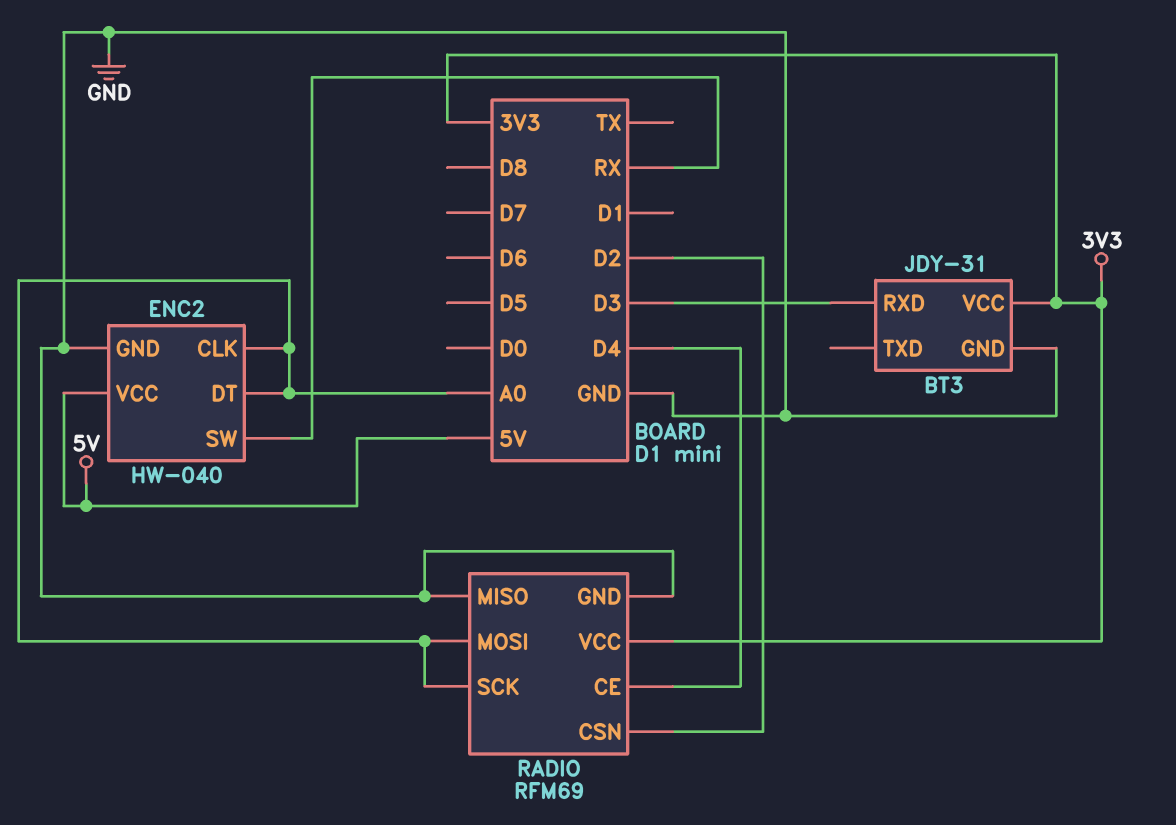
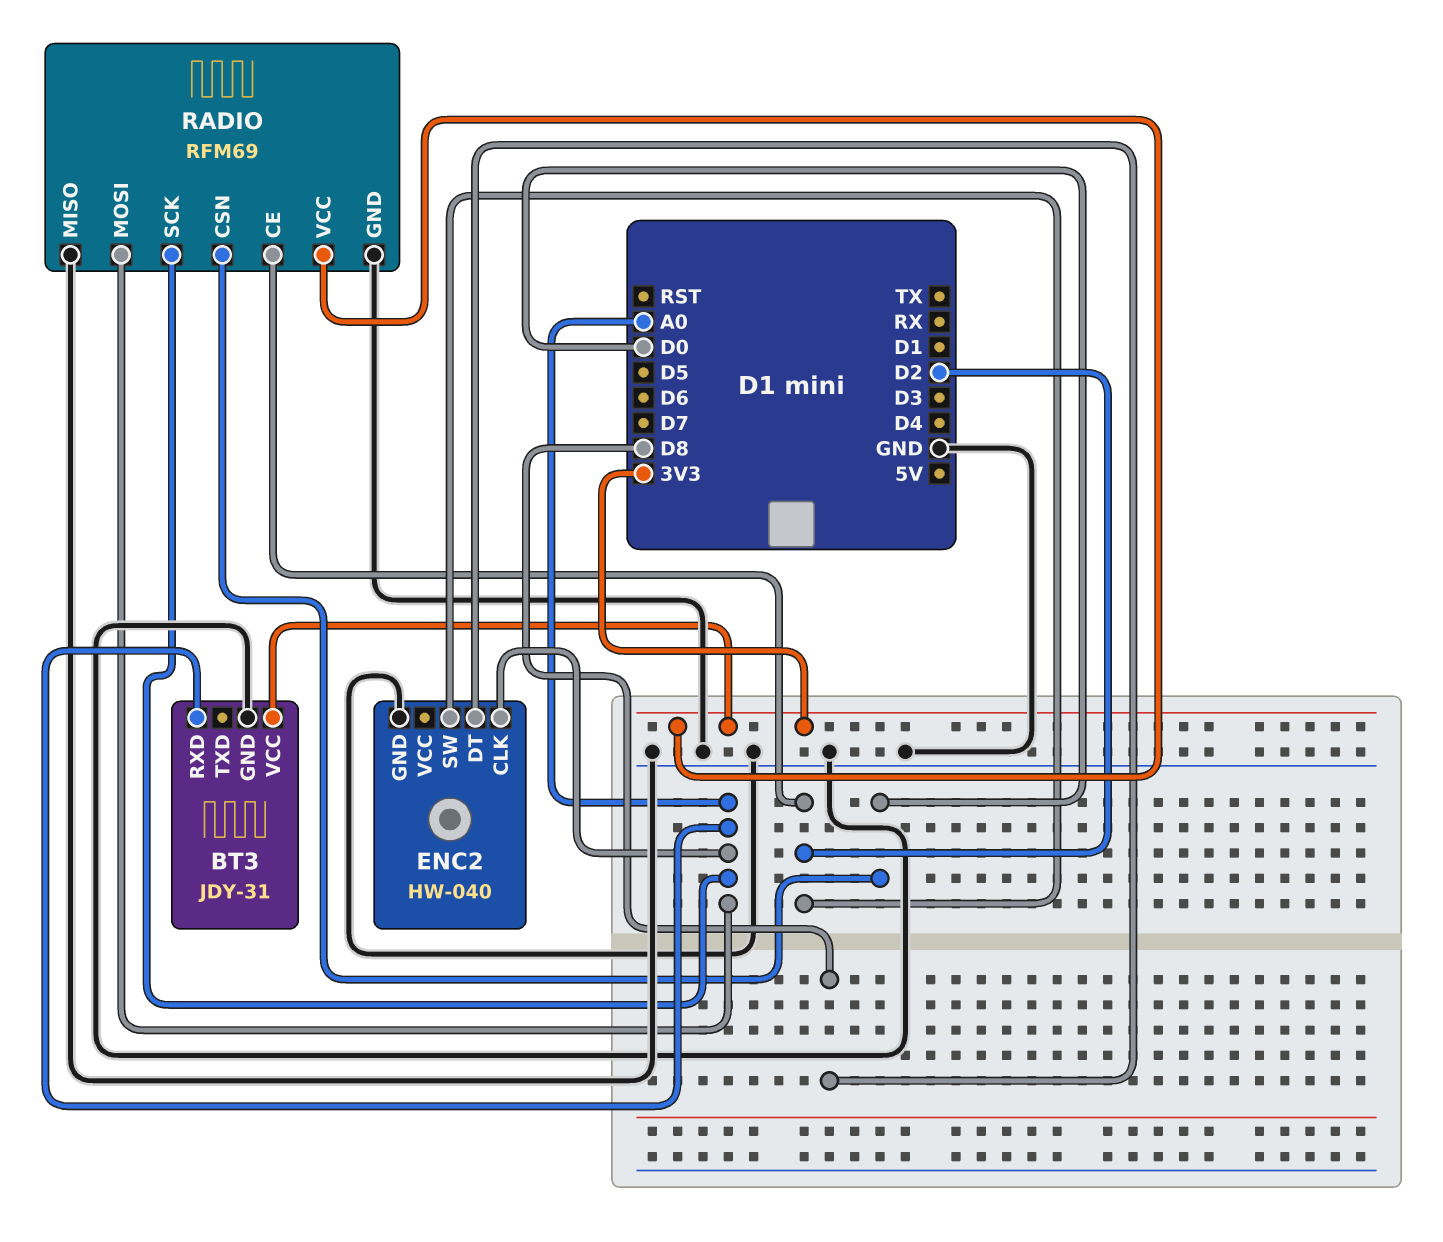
BT3 pin RXD: D3 -> A0
ENC2 pin DT: A0 -> D8
ENC2 pin SW: RX -> D2
ENC2 pin VCC: 5V -> none
RADIO pin CE: D4 -> D2
RADIO pin CSN: D2 -> D0

